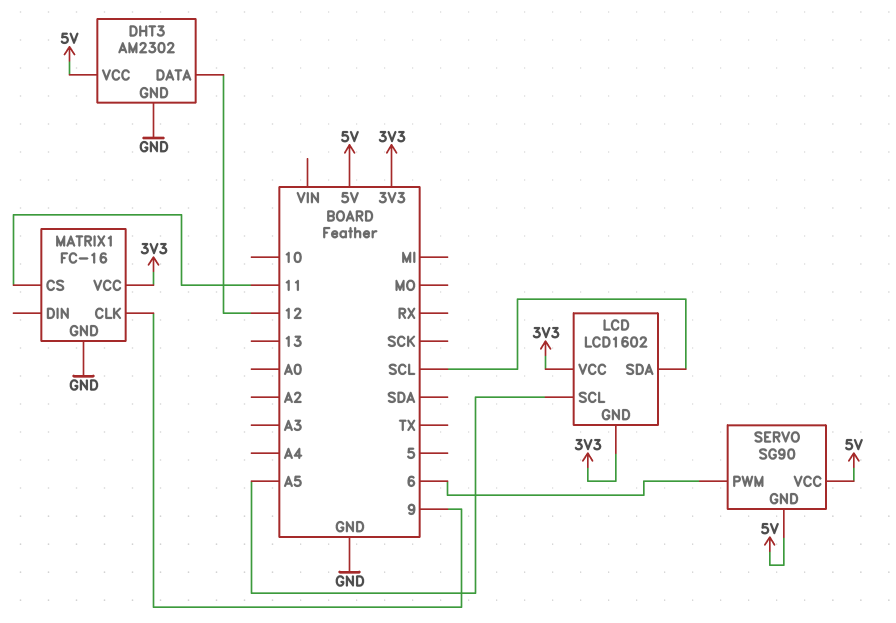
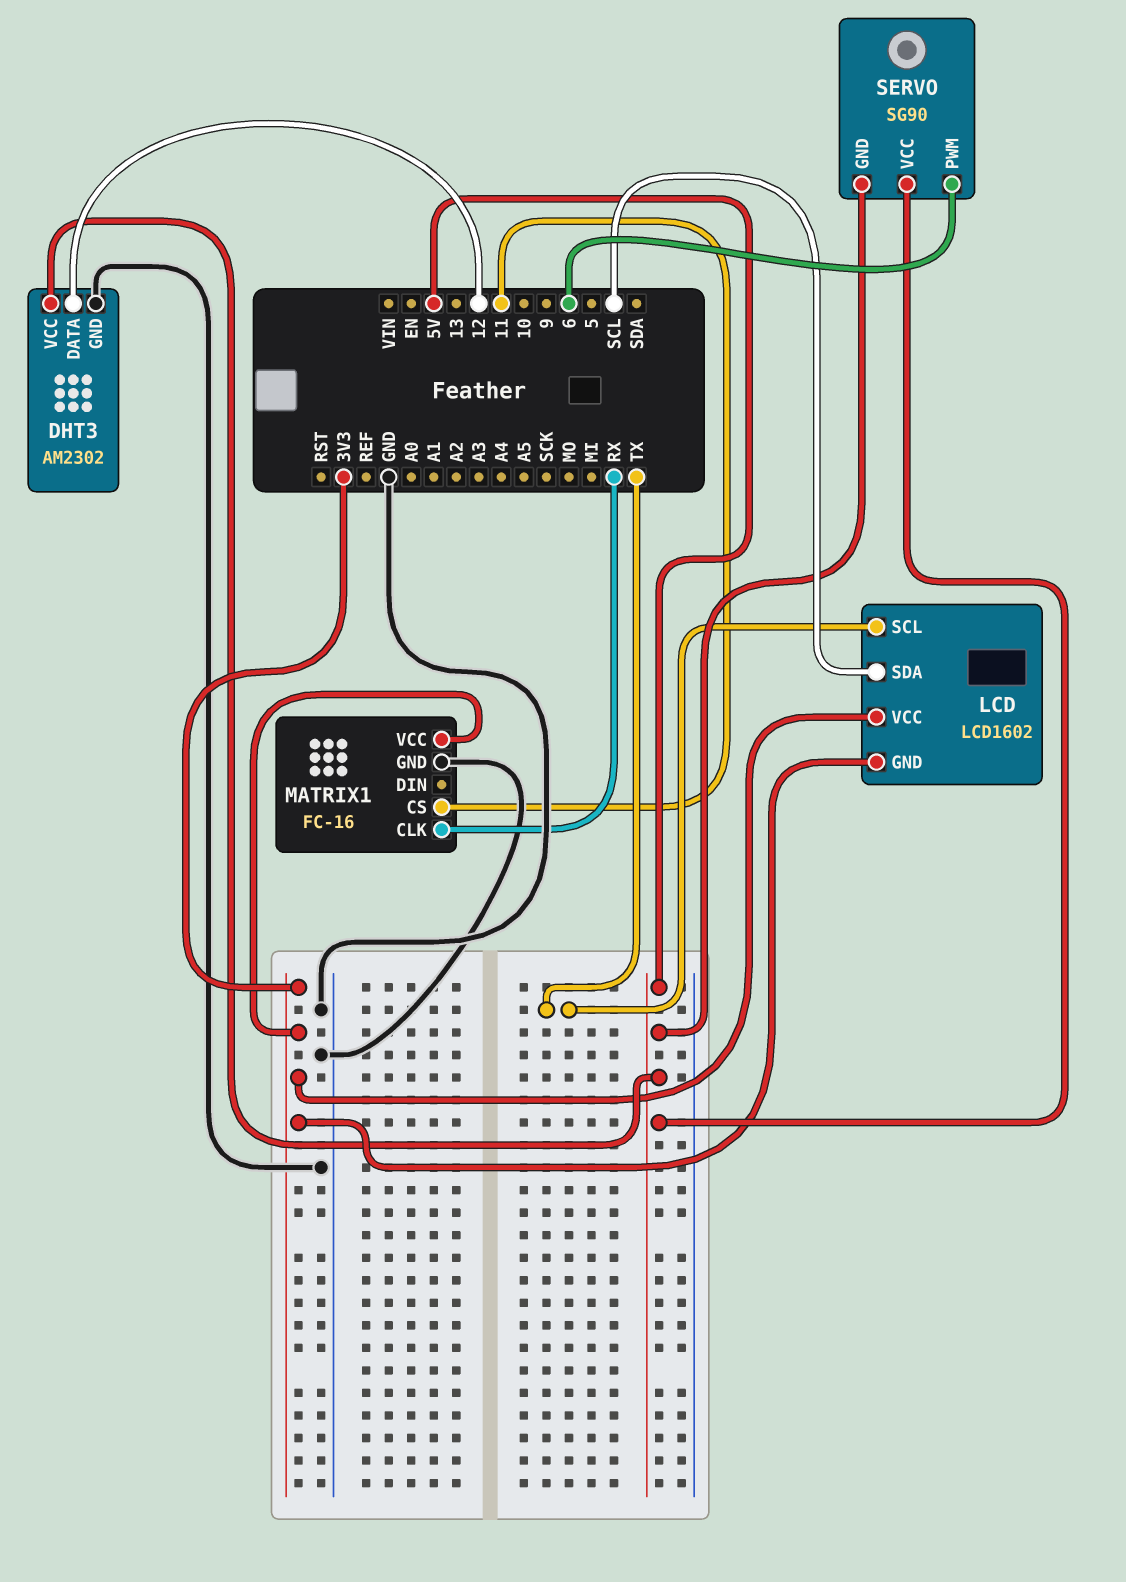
LCD pin SCL: A5 -> TX
MATRIX1 pin CLK: 9 -> RX

